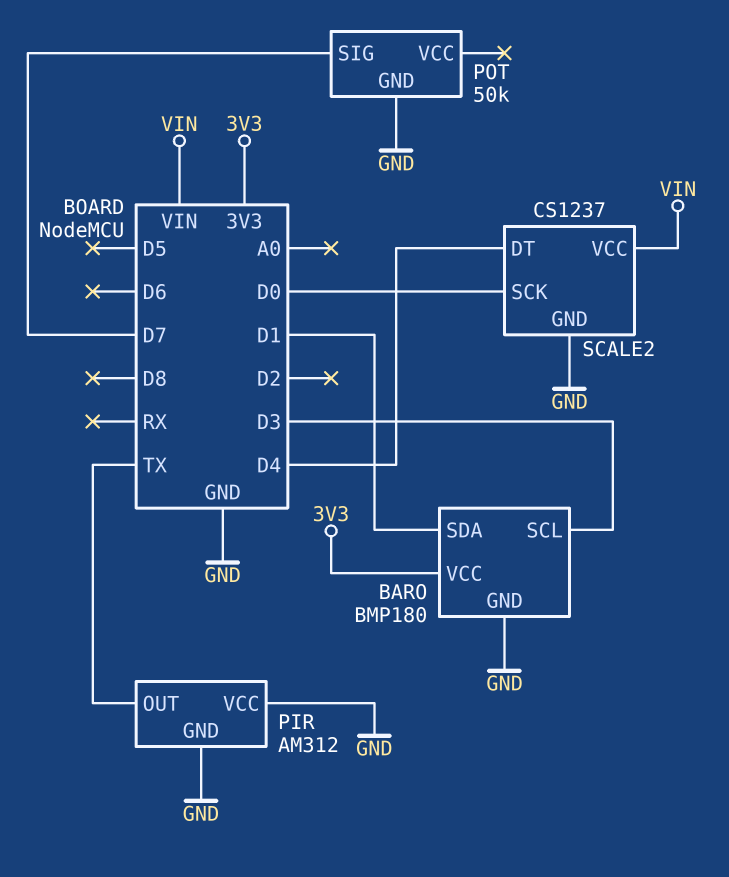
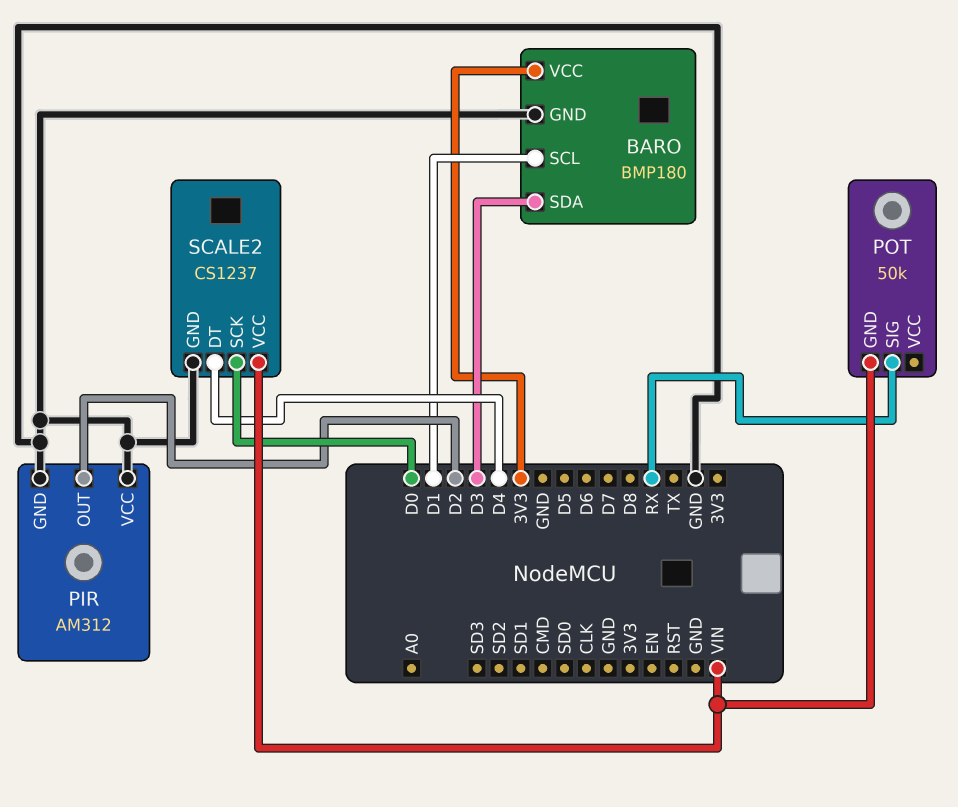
BARO pin SCL: D3 -> D1
BARO pin SDA: D1 -> D3
PIR pin OUT: TX -> D2
POT pin GND: GND -> VIN
POT pin SIG: D7 -> RX

